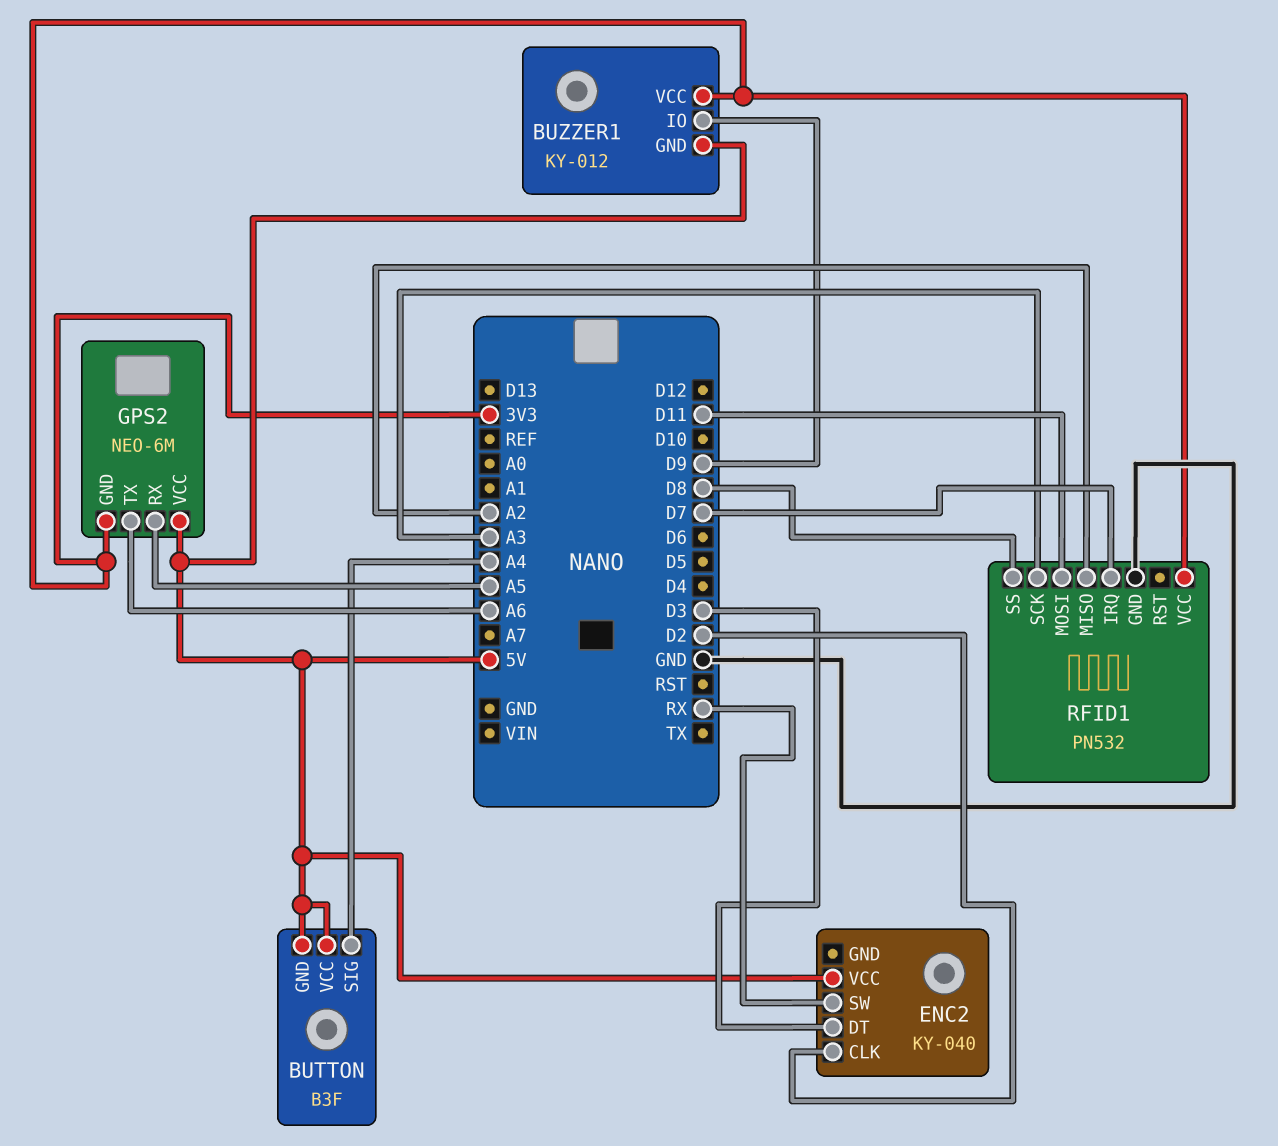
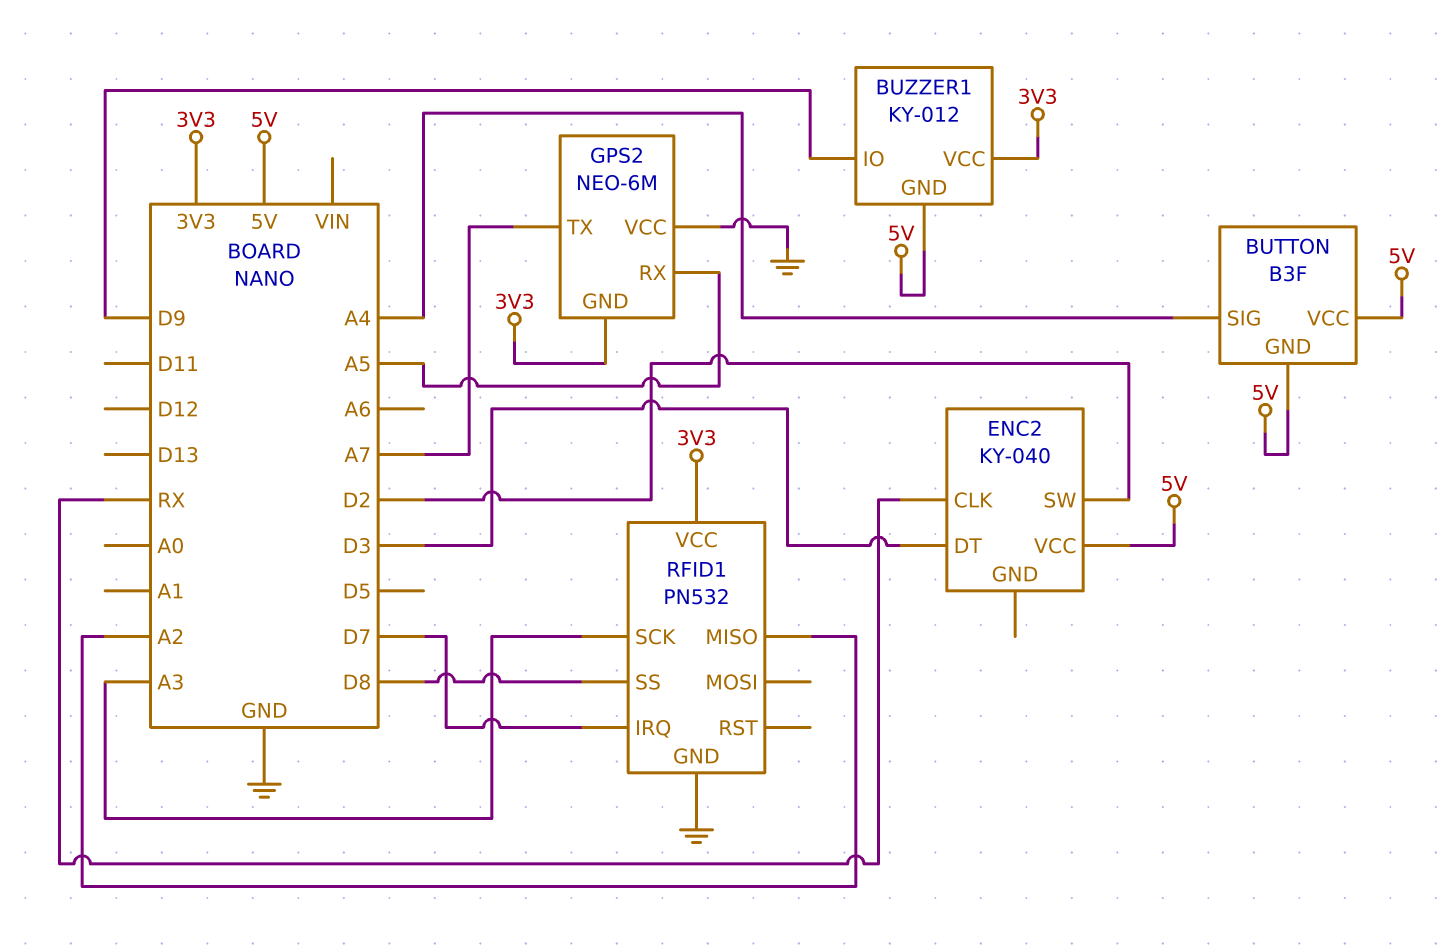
ENC2 pin CLK: D2 -> RX
ENC2 pin SW: RX -> D2
GPS2 pin TX: A6 -> A7
GPS2 pin VCC: 5V -> GND
RFID1 pin MOSI: D11 -> none

